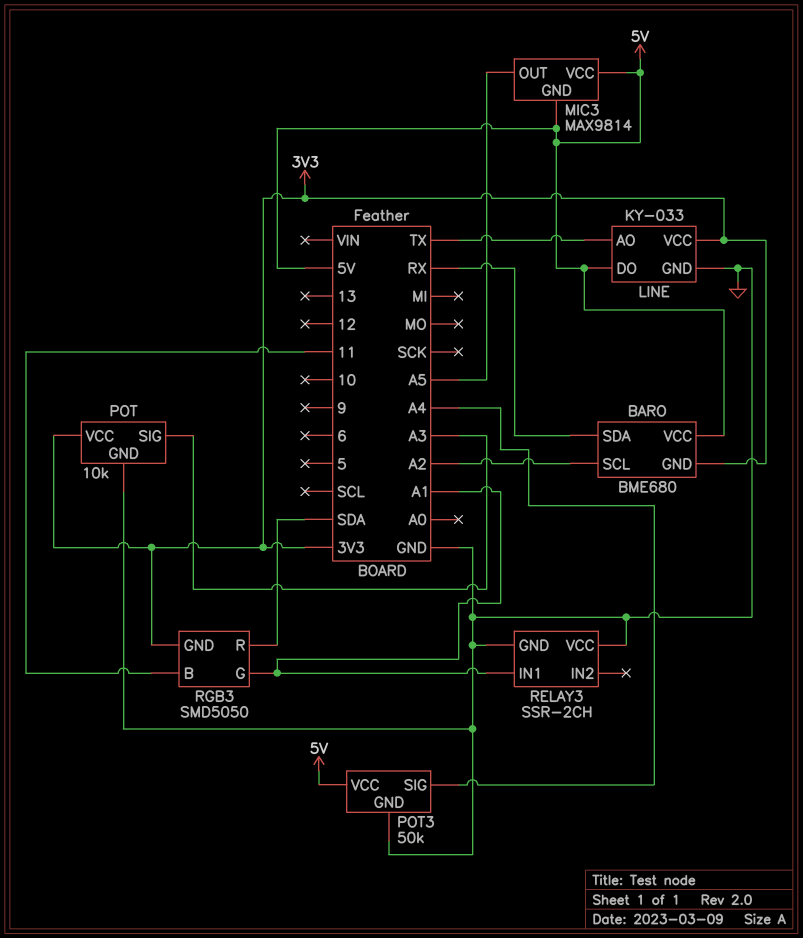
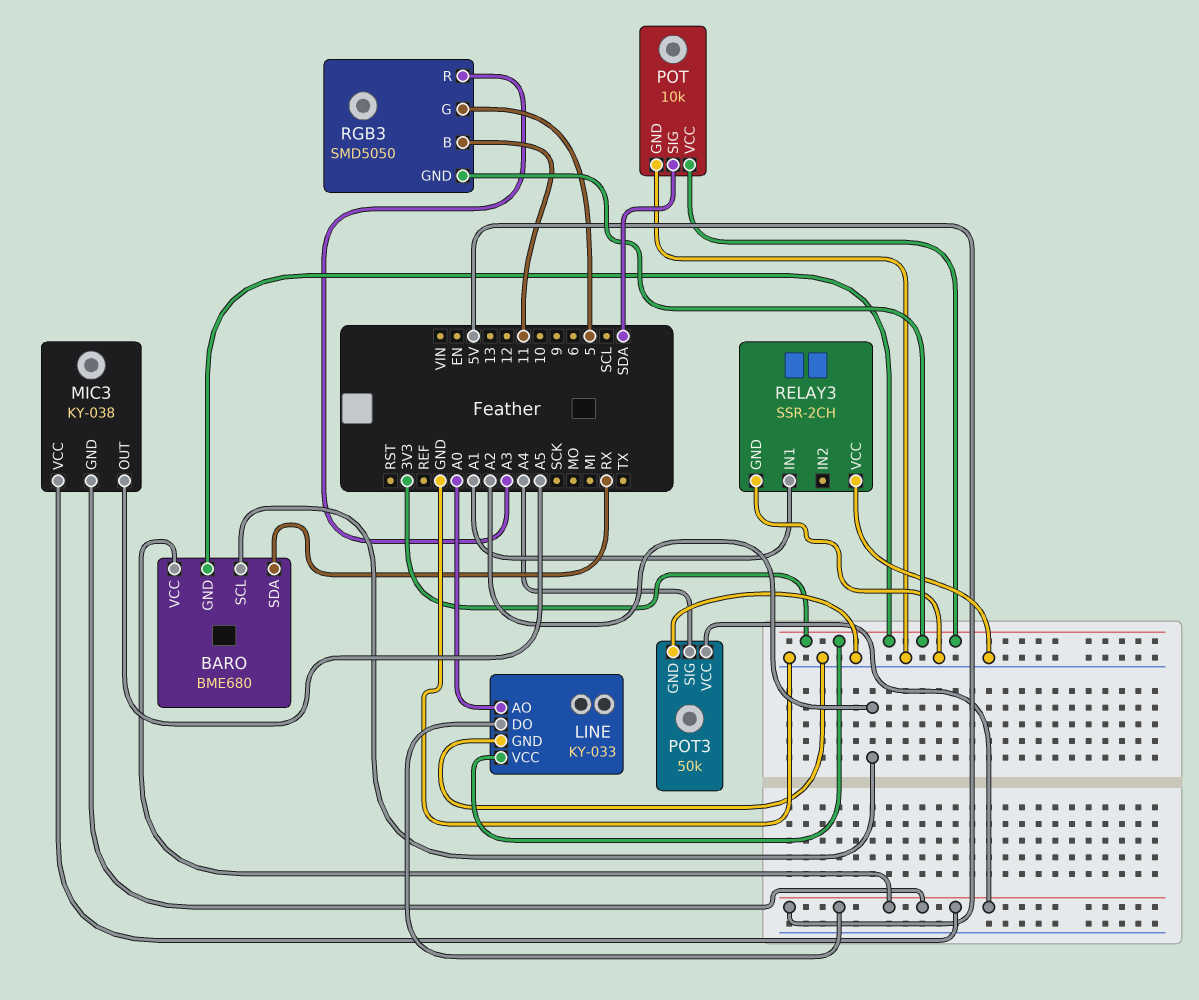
LINE pin AO: TX -> A0
MIC3: MAX9814 -> KY-038
POT pin SIG: A3 -> SDA
RGB3 pin G: A1 -> 5
RGB3 pin R: SDA -> A3

